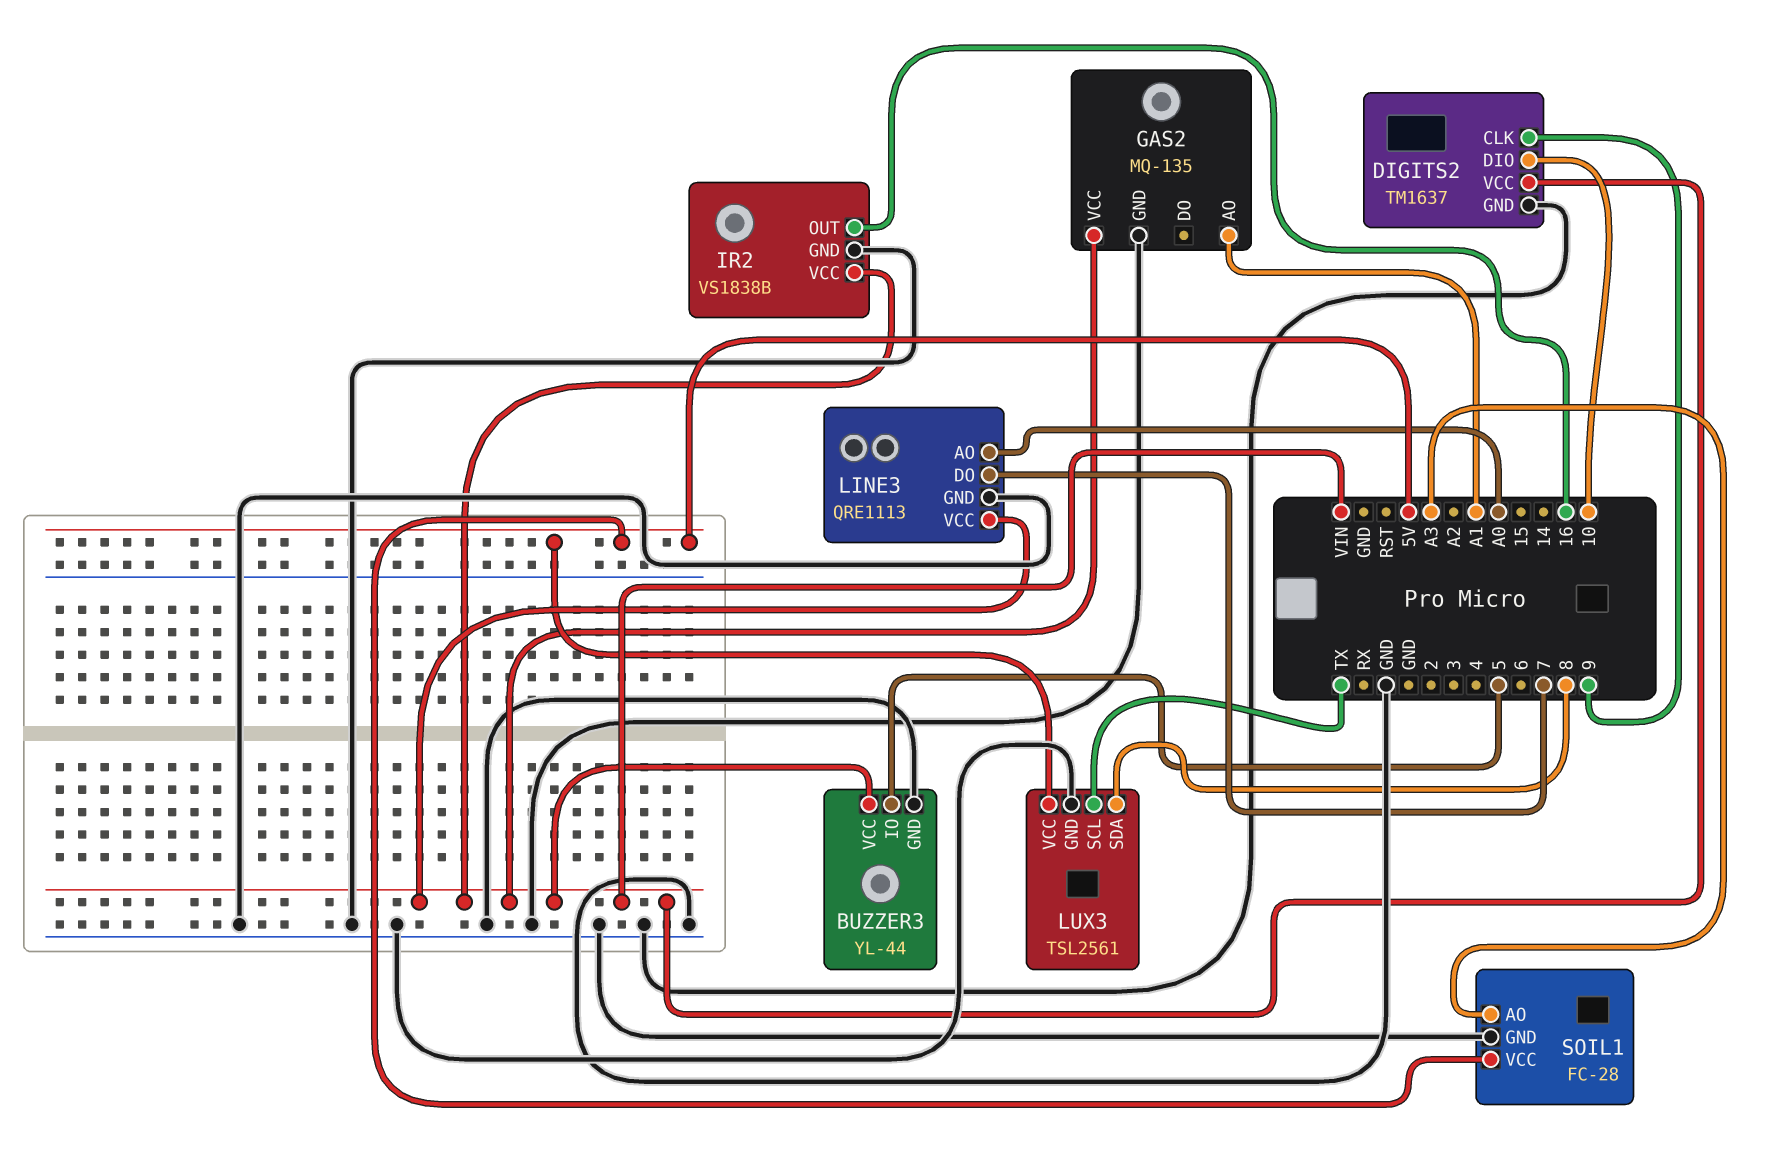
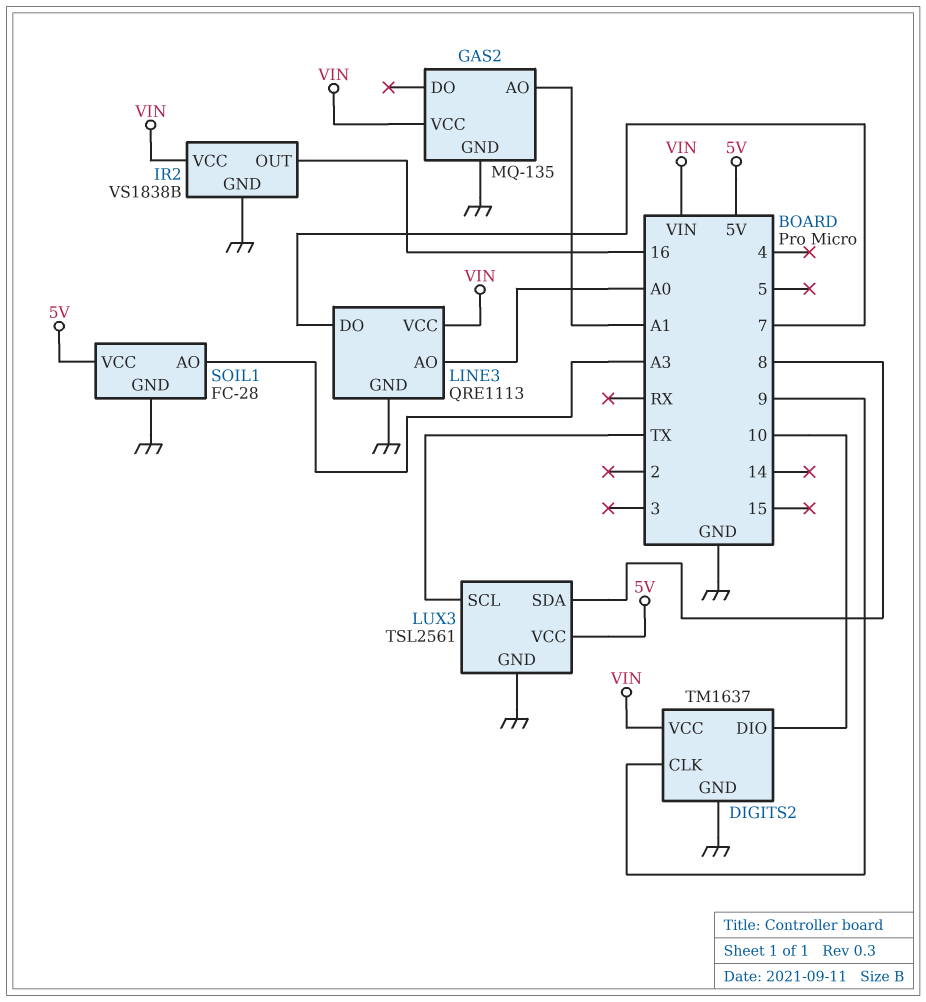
BUZZER3: YL-44 -> none
BUZZER3 pin GND: GND -> none
BUZZER3 pin IO: 5 -> none
BUZZER3 pin VCC: VIN -> none

